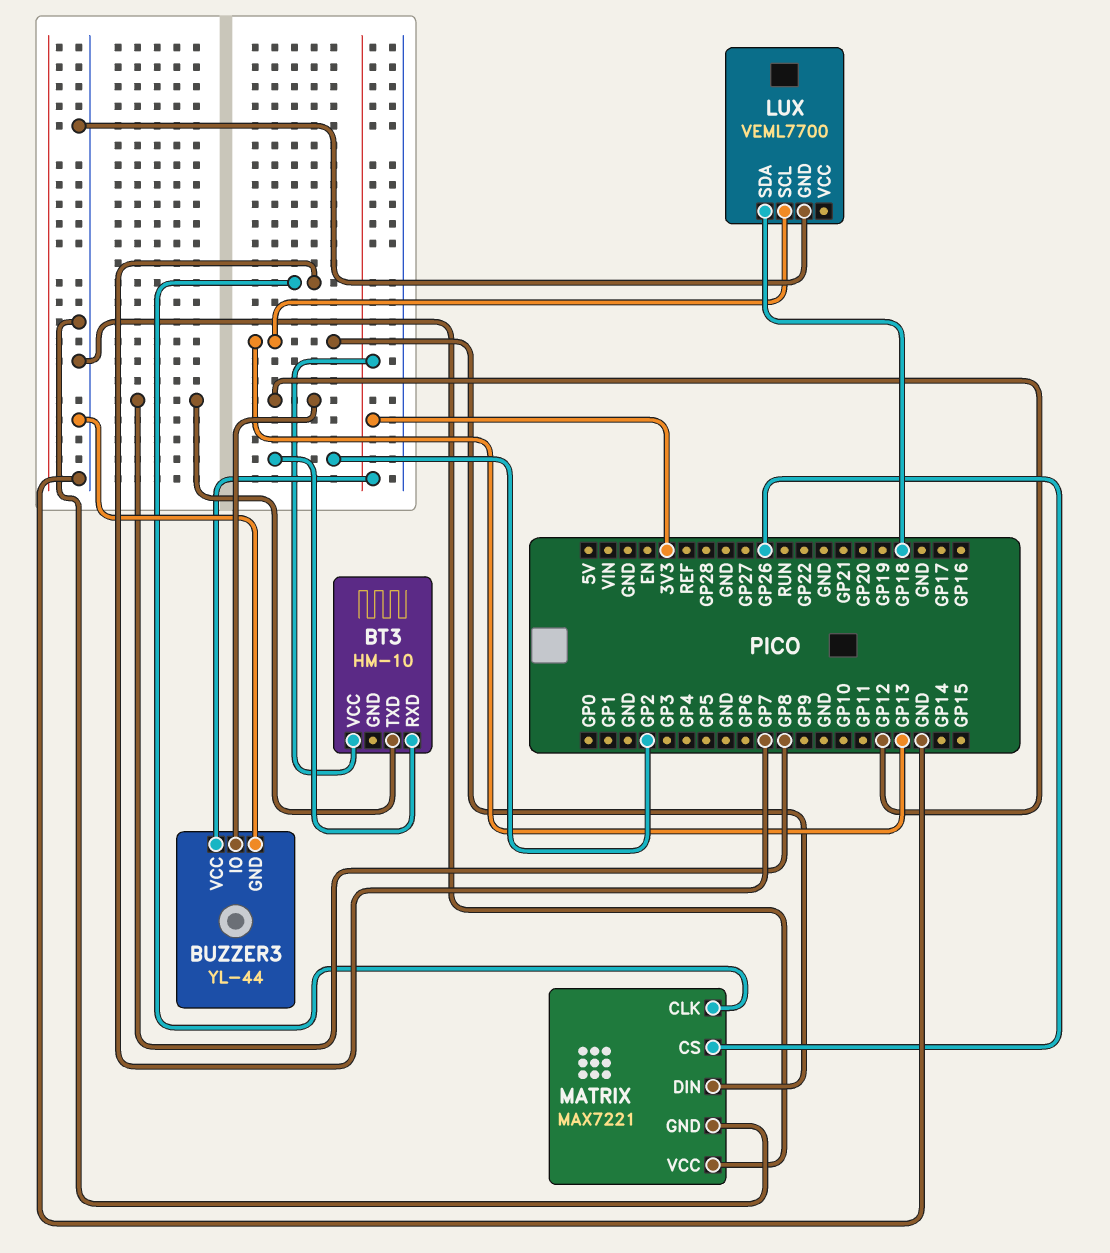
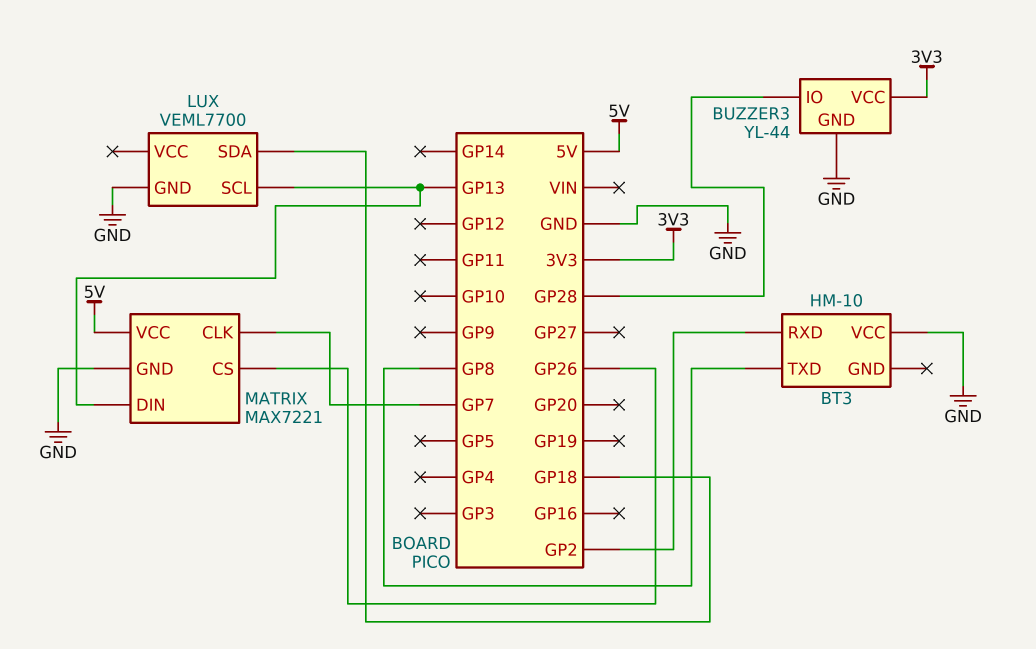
BT3 pin VCC: 3V3 -> GND
BUZZER3 pin IO: GP12 -> GP28
MATRIX pin VCC: GND -> 5V

